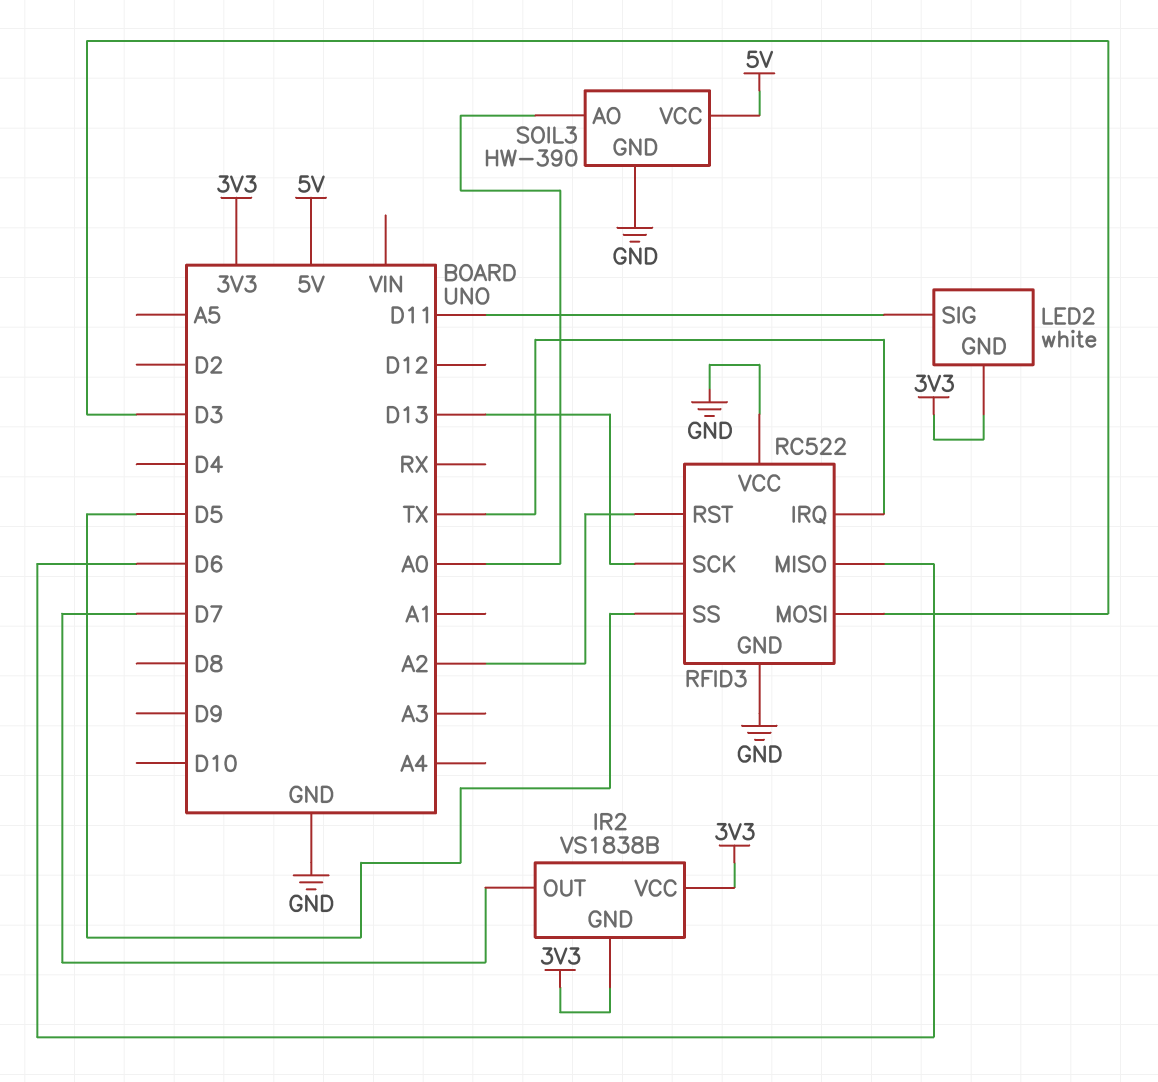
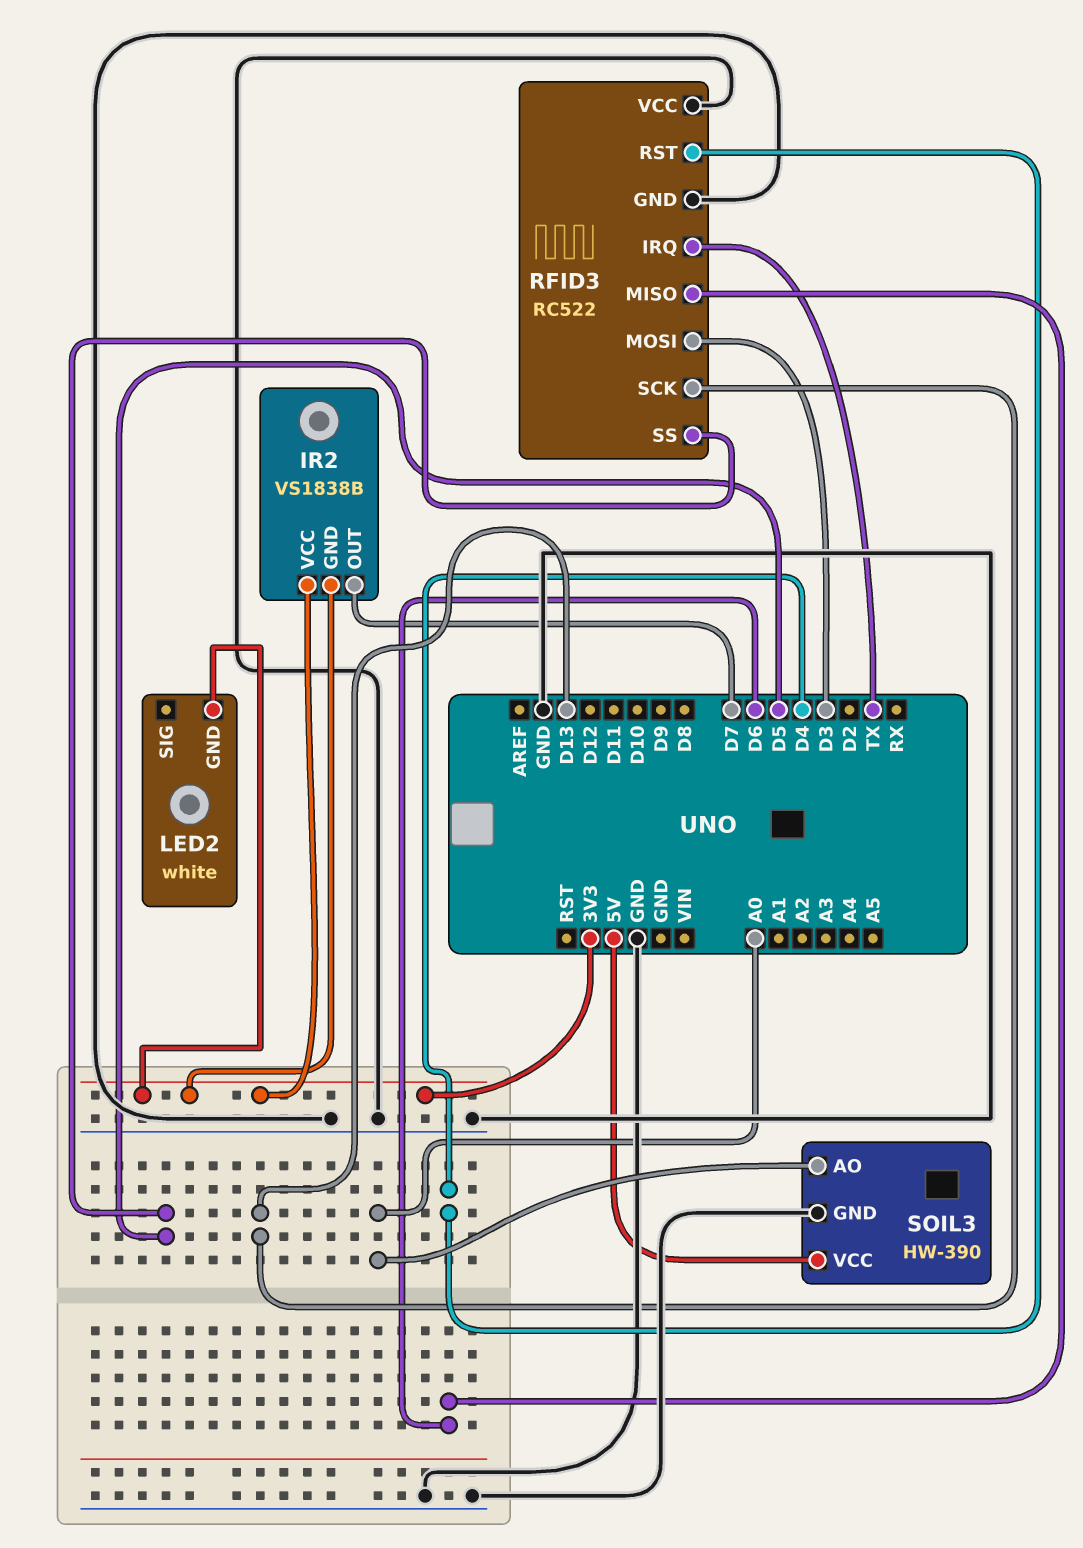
LED2 pin SIG: D11 -> none
RFID3 pin RST: A2 -> D4

